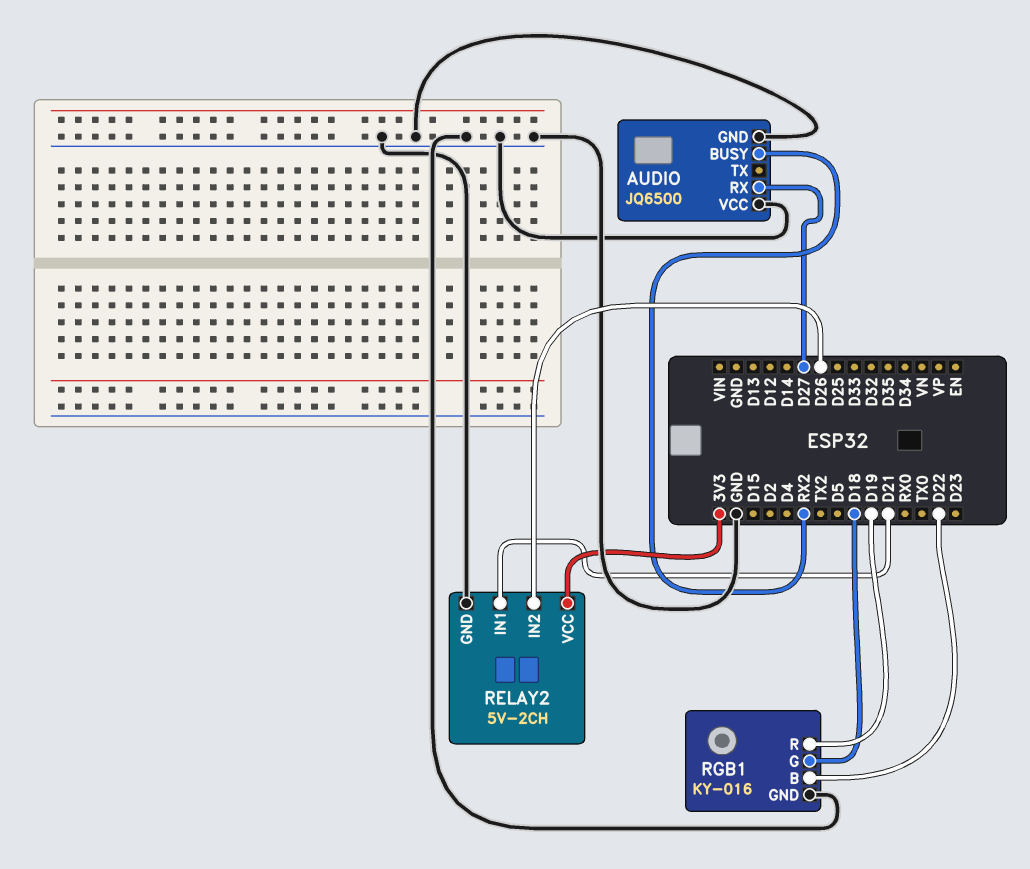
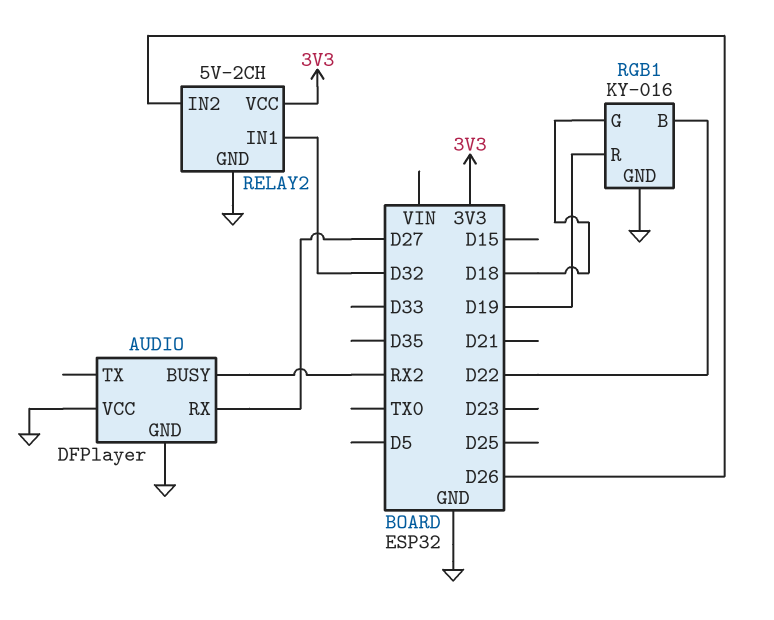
AUDIO: JQ6500 -> DFPlayer
RELAY2 pin IN1: D21 -> D32

